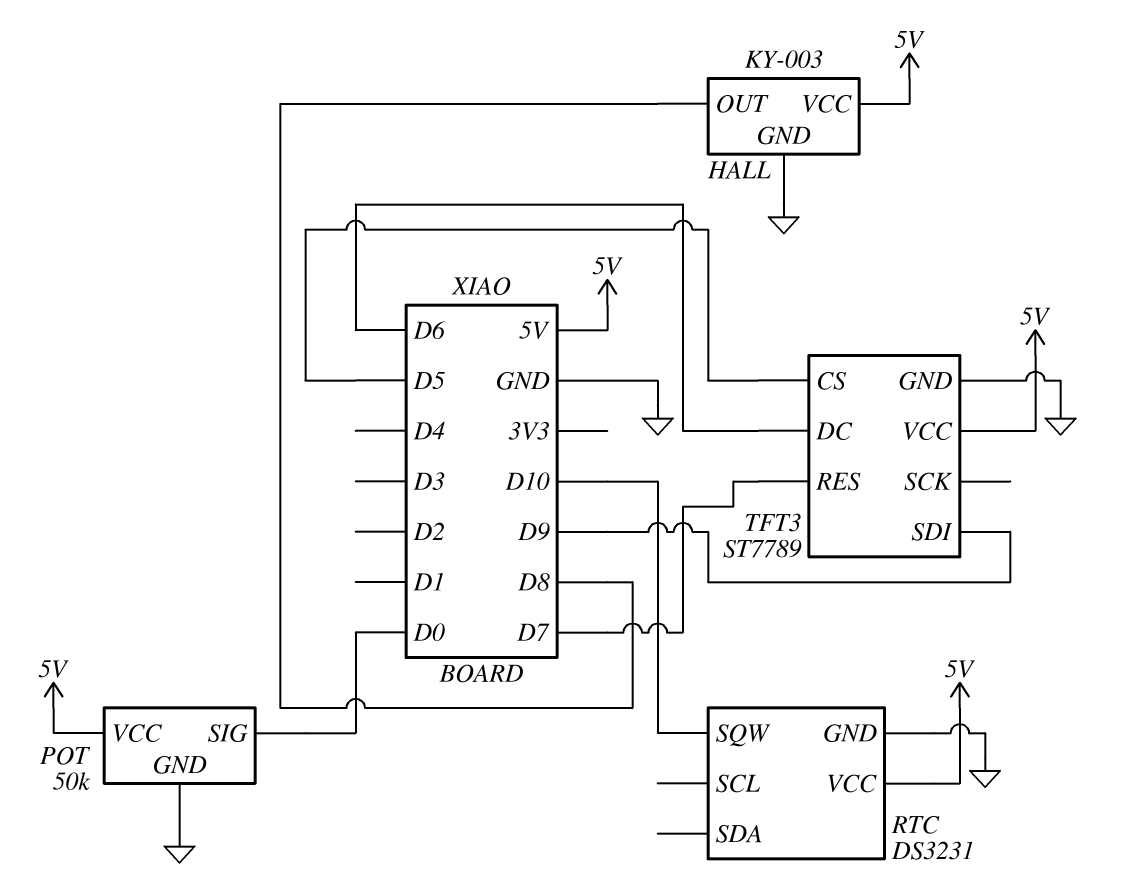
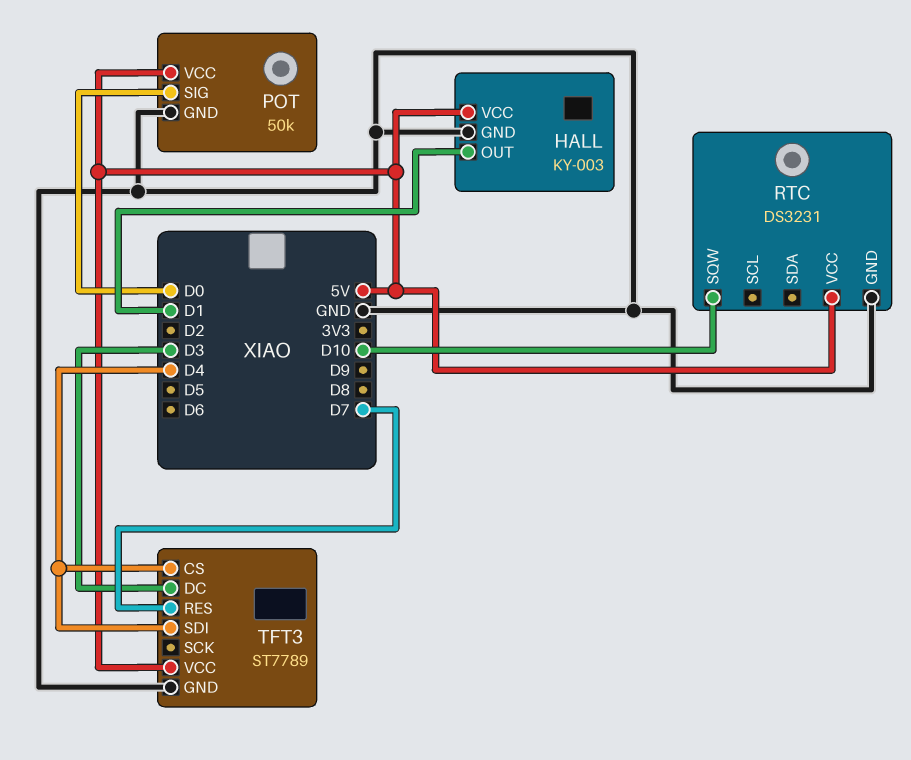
HALL pin OUT: D8 -> D1
TFT3 pin CS: D5 -> D4
TFT3 pin DC: D6 -> D3
TFT3 pin SDI: D9 -> D4

